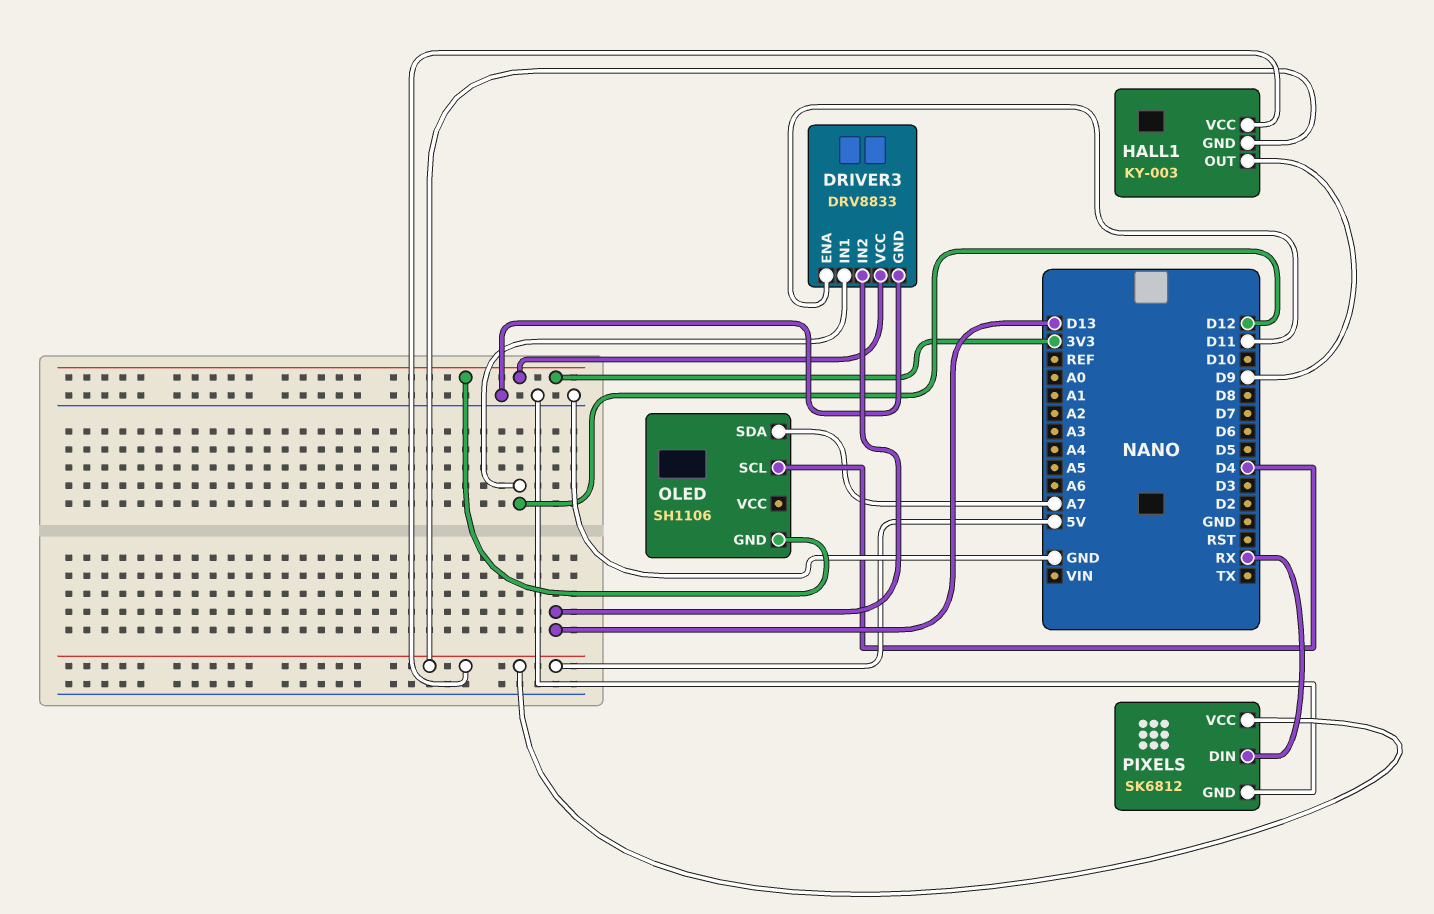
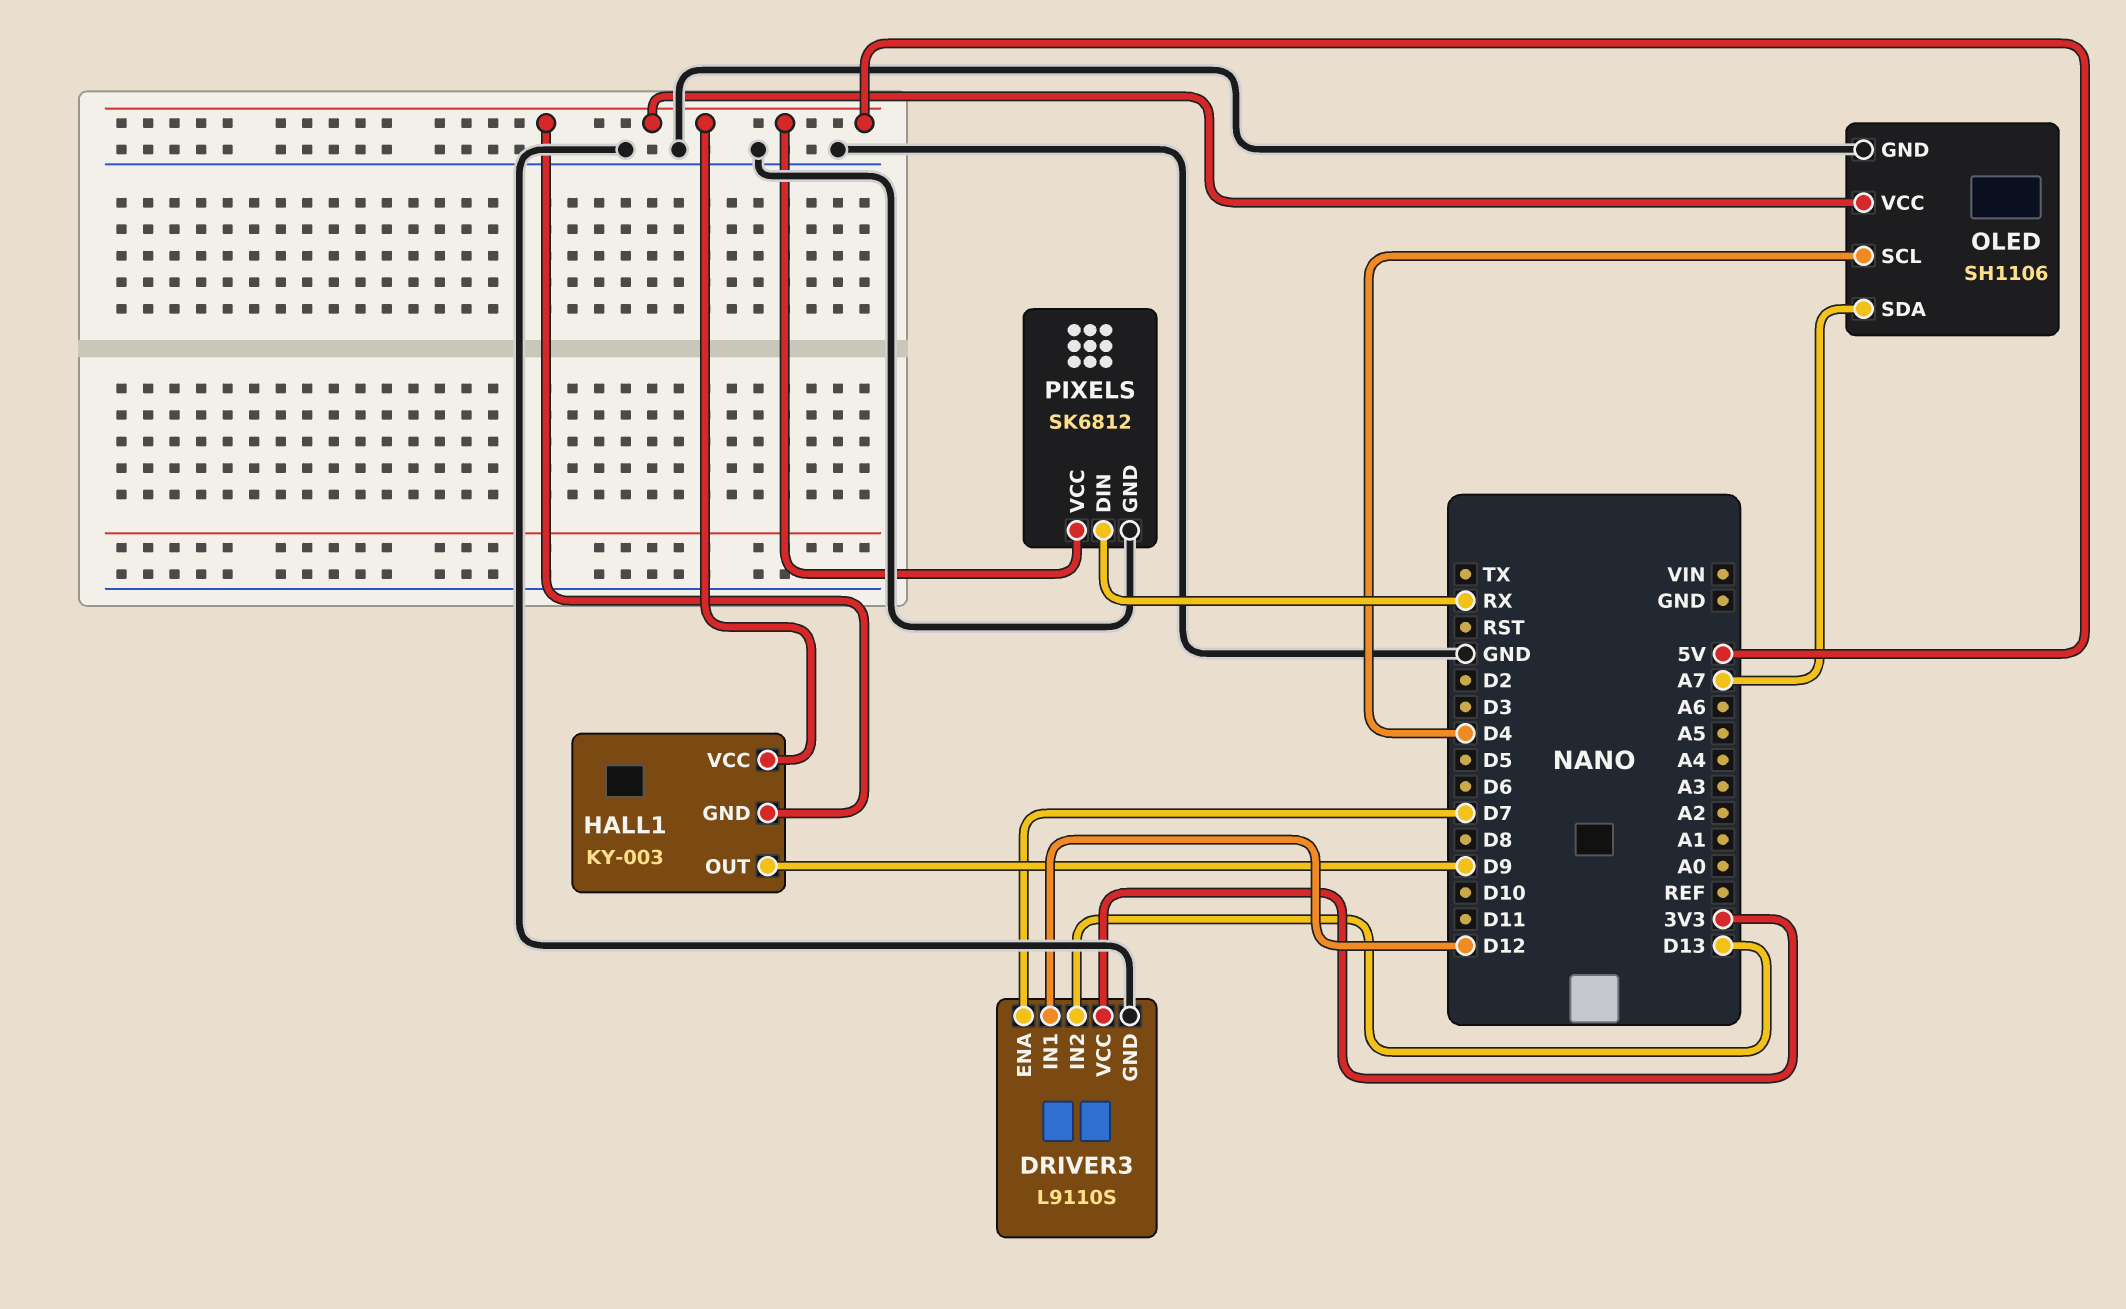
DRIVER3: DRV8833 -> L9110S
DRIVER3 pin ENA: D11 -> D7
OLED pin GND: 3V3 -> GND
OLED pin VCC: none -> 5V

